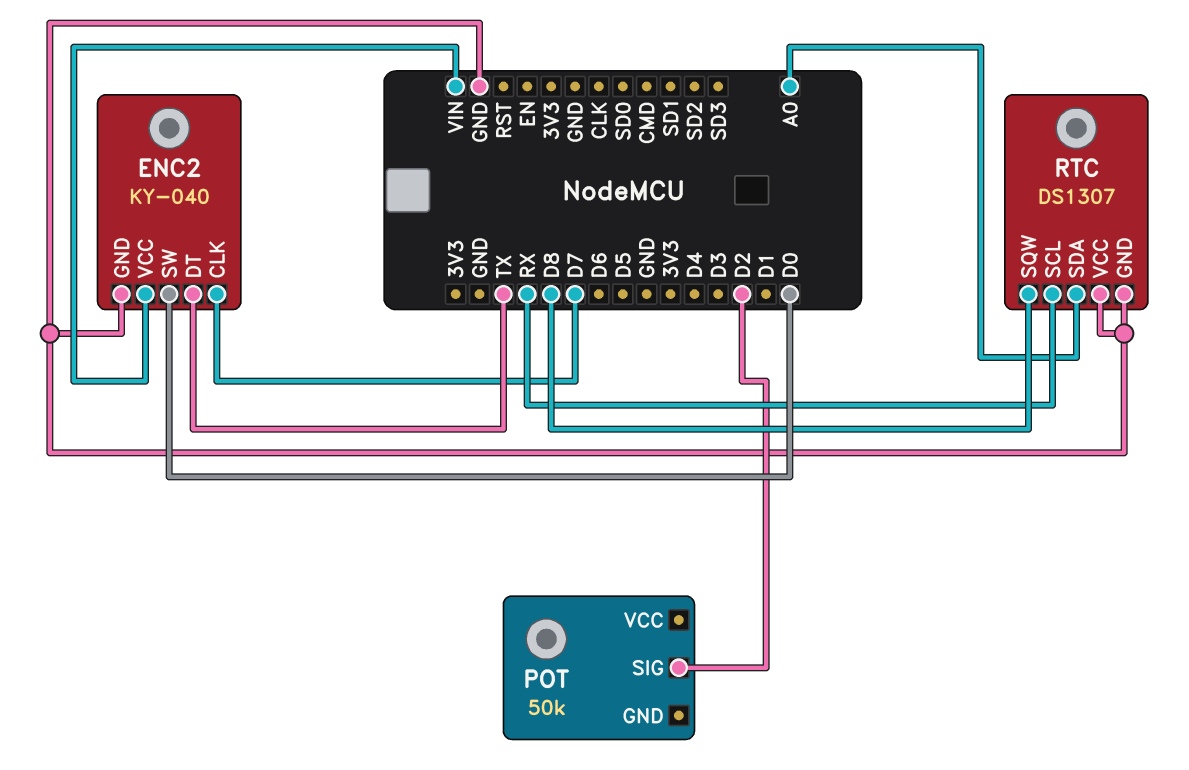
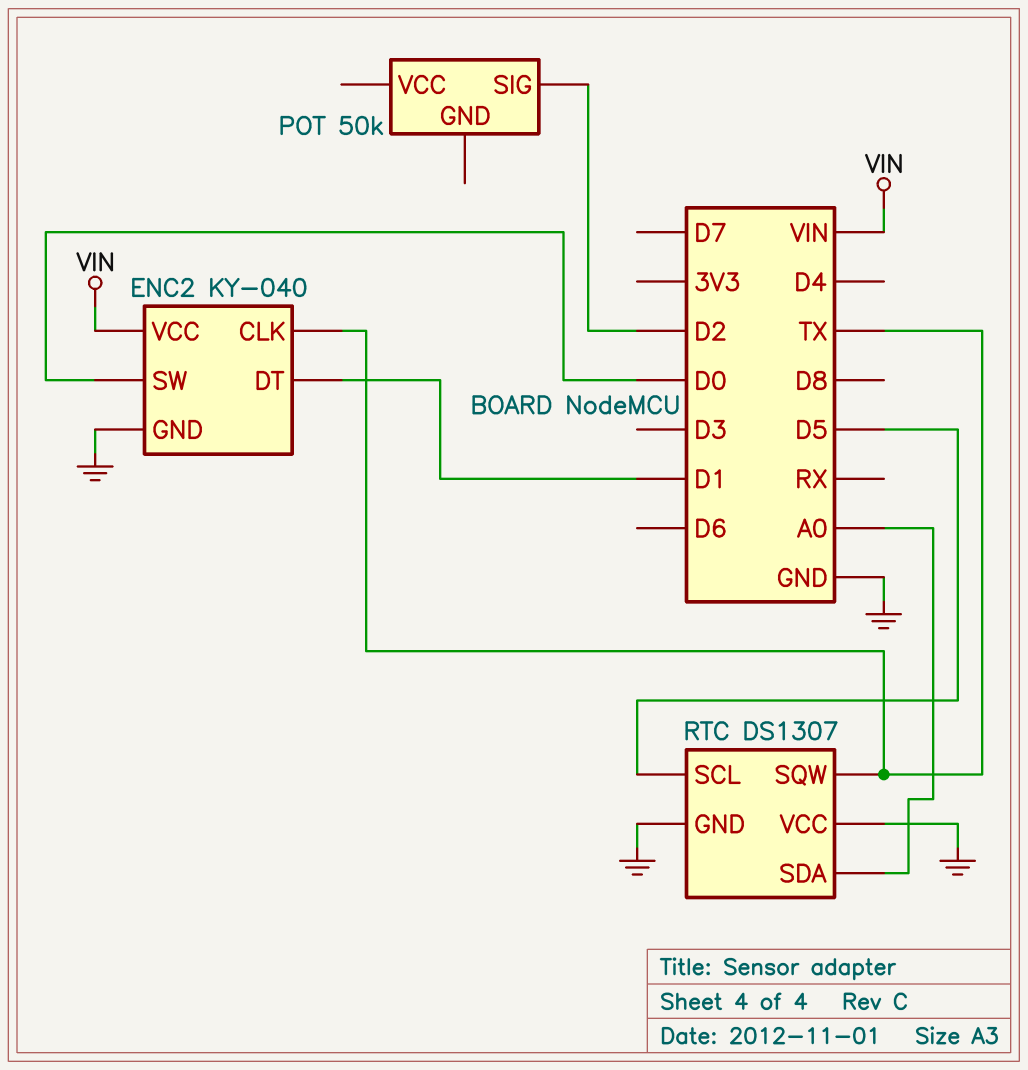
ENC2 pin CLK: D7 -> TX
ENC2 pin DT: TX -> D1
RTC pin SCL: RX -> D5
RTC pin SQW: D8 -> TX

